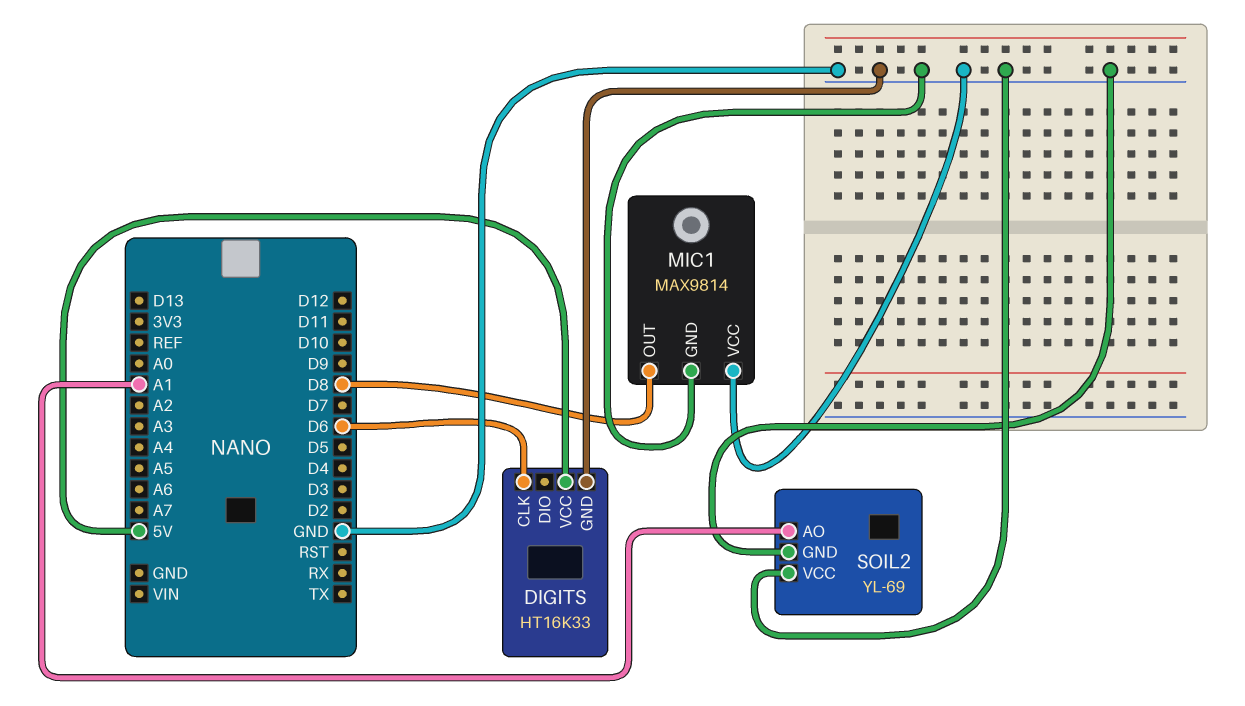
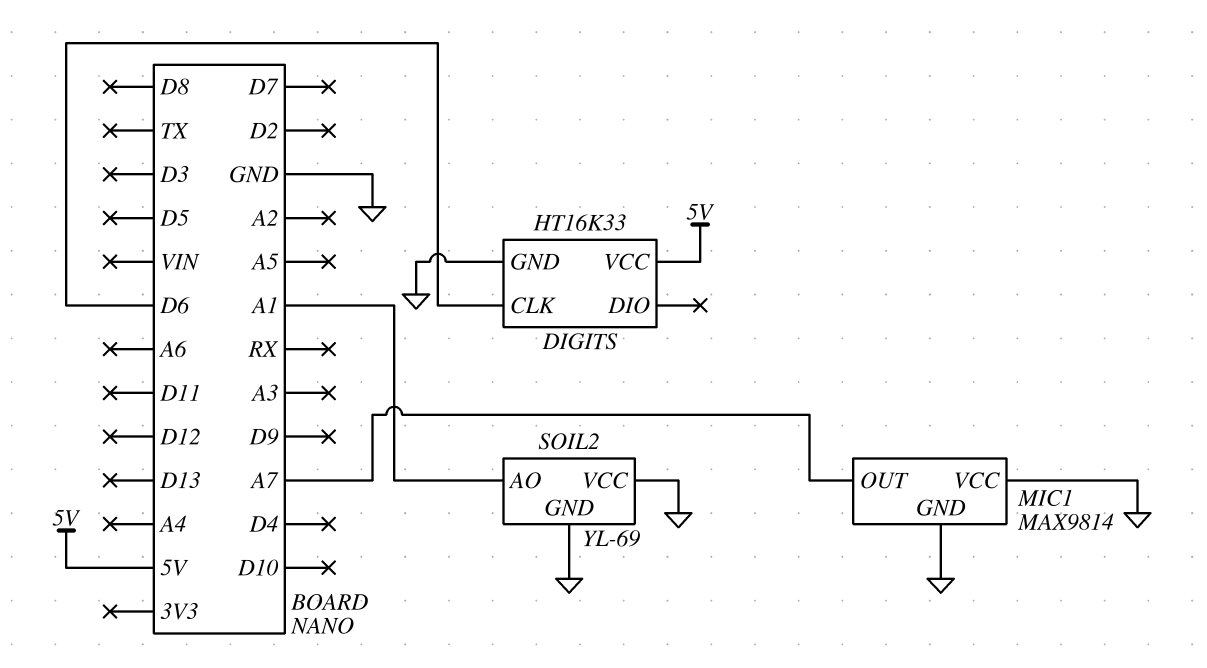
MIC1 pin OUT: D8 -> A7

